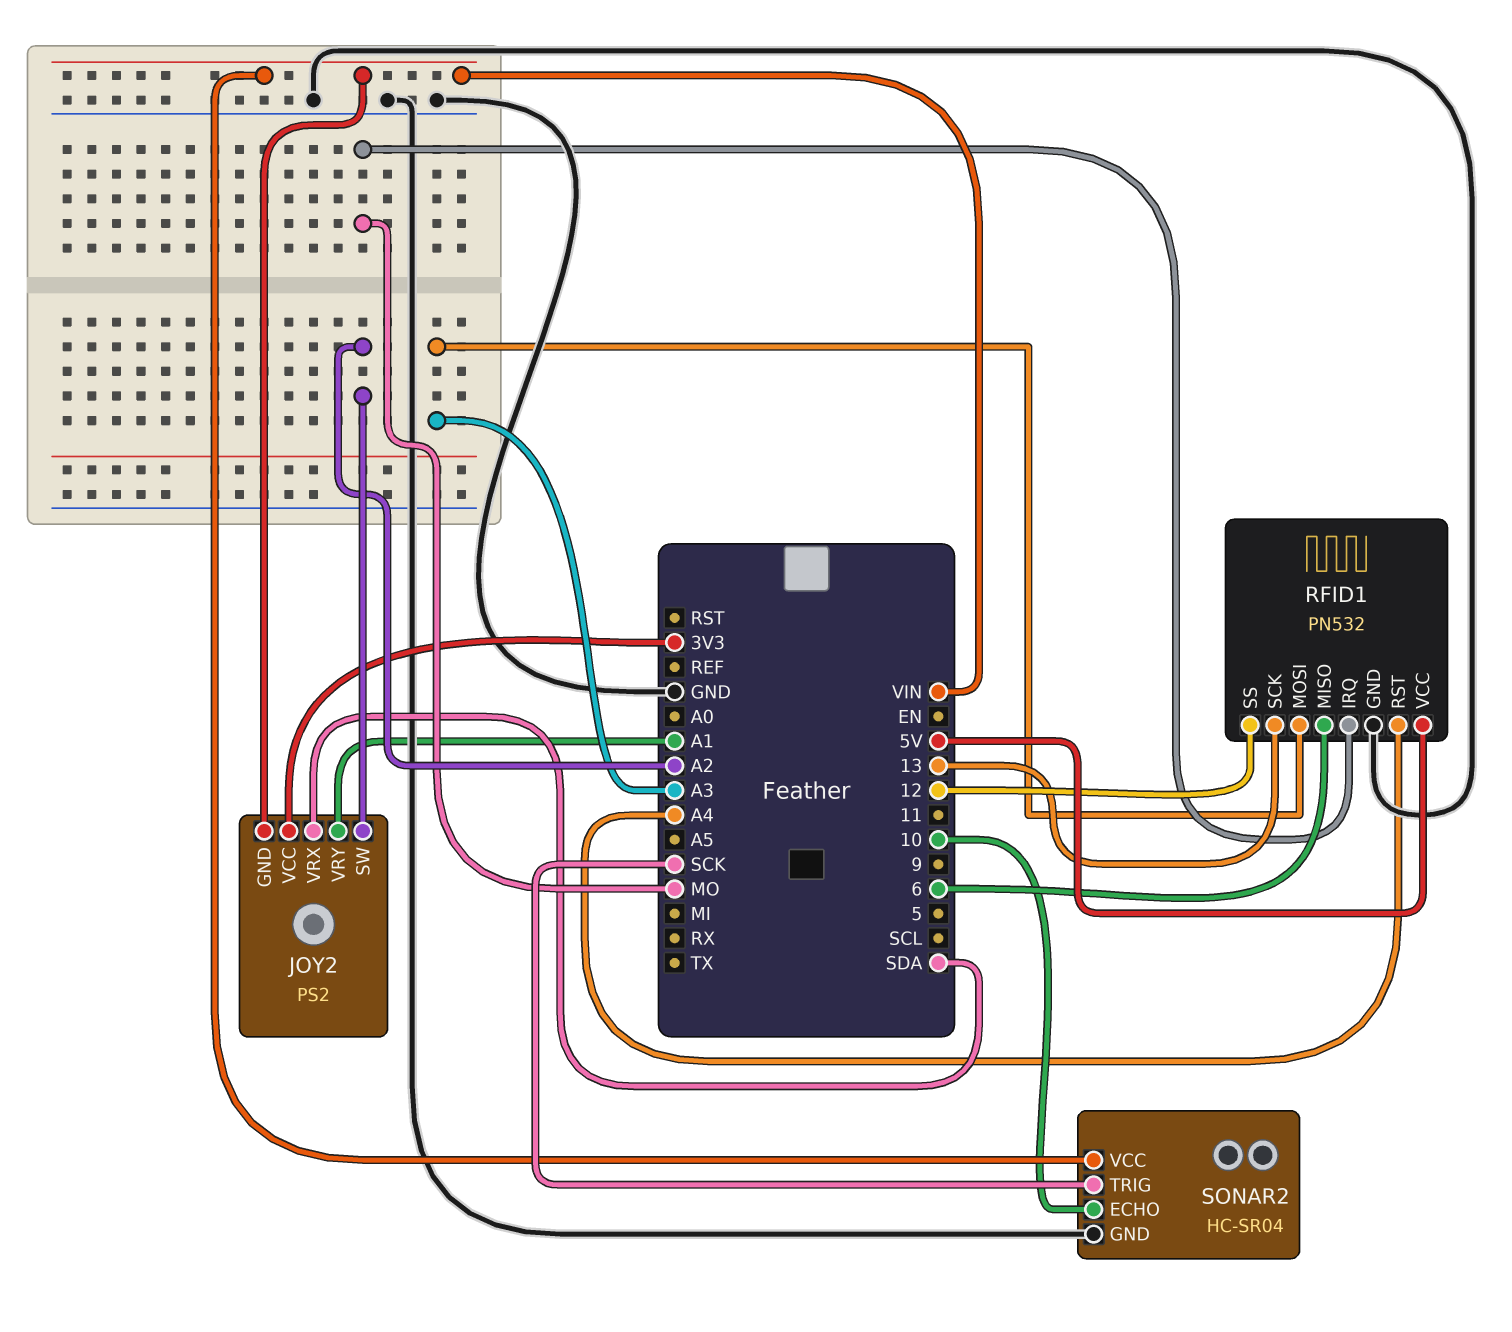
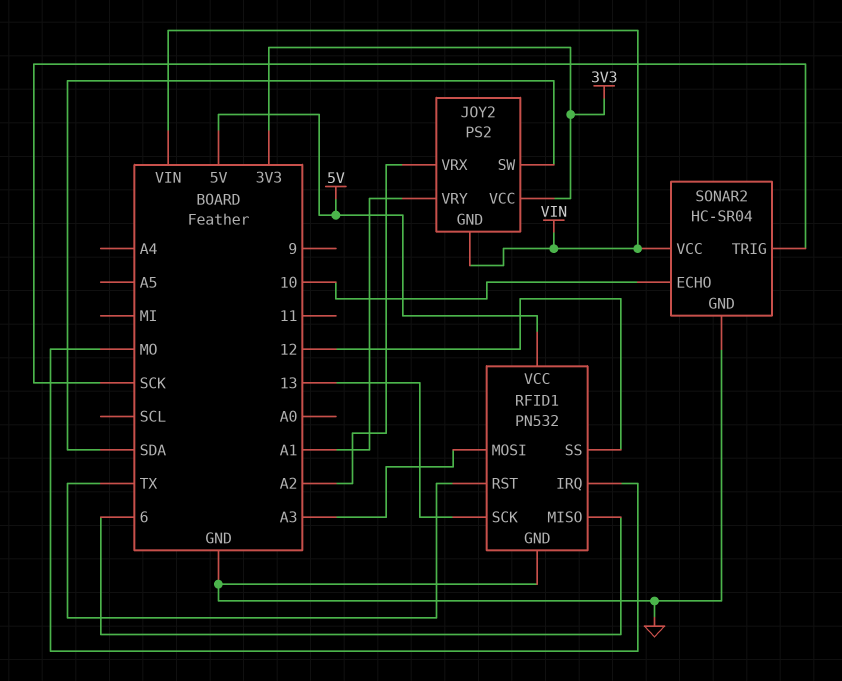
JOY2 pin SW: A2 -> SDA
JOY2 pin VRX: SDA -> A2
RFID1 pin RST: A4 -> TX

